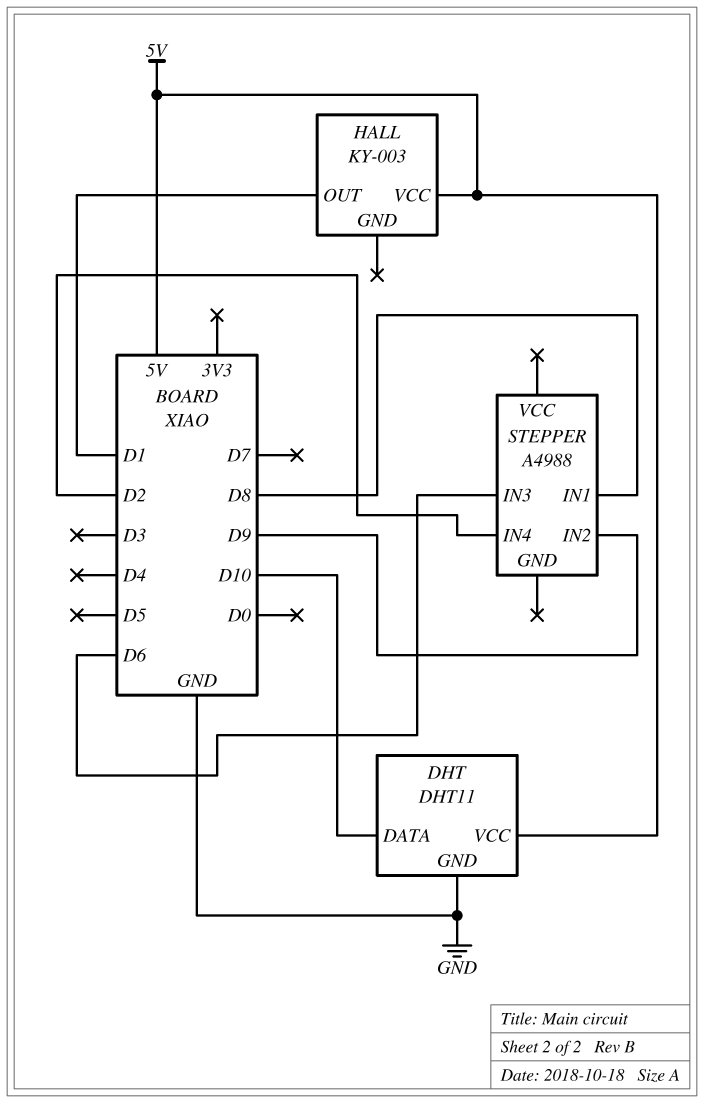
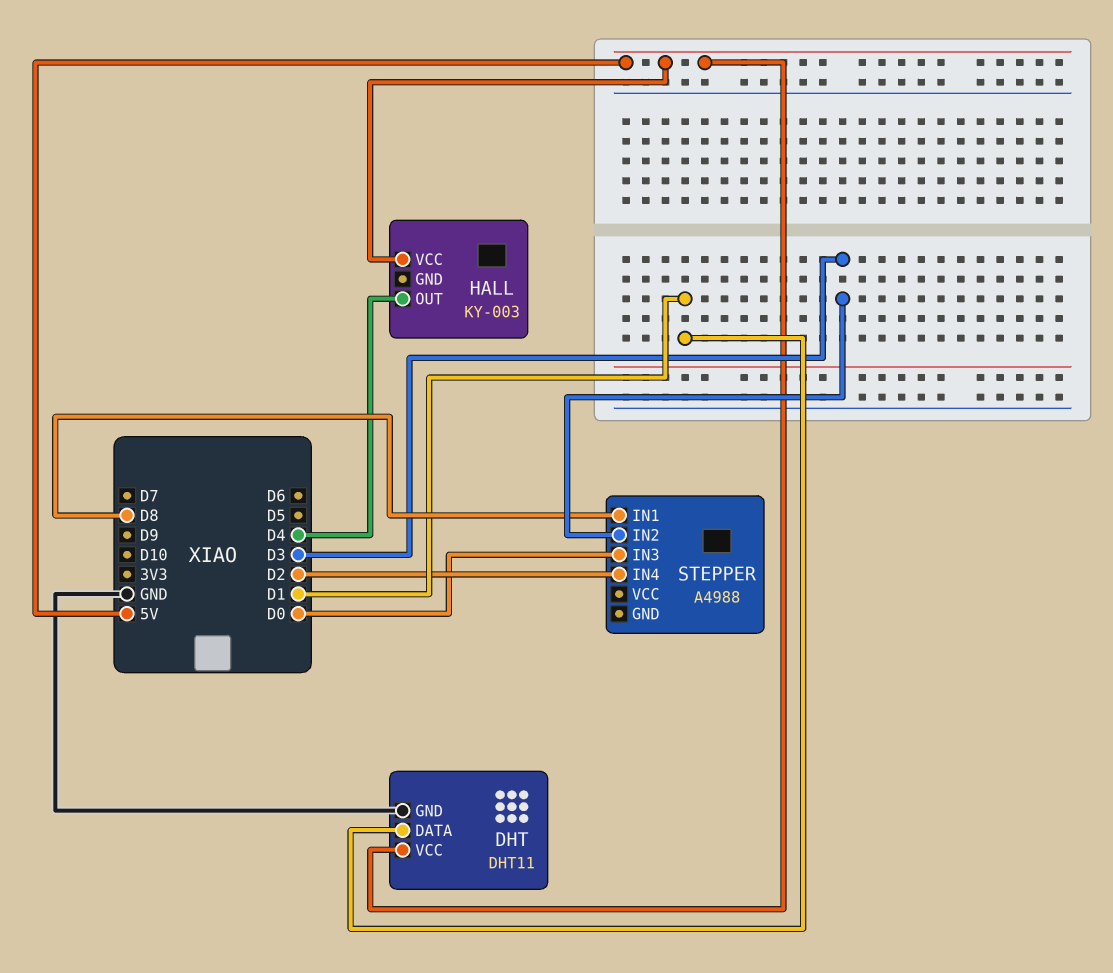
DHT pin DATA: D10 -> D1
HALL pin OUT: D1 -> D4
STEPPER pin IN2: D9 -> D3
STEPPER pin IN3: D6 -> D0

